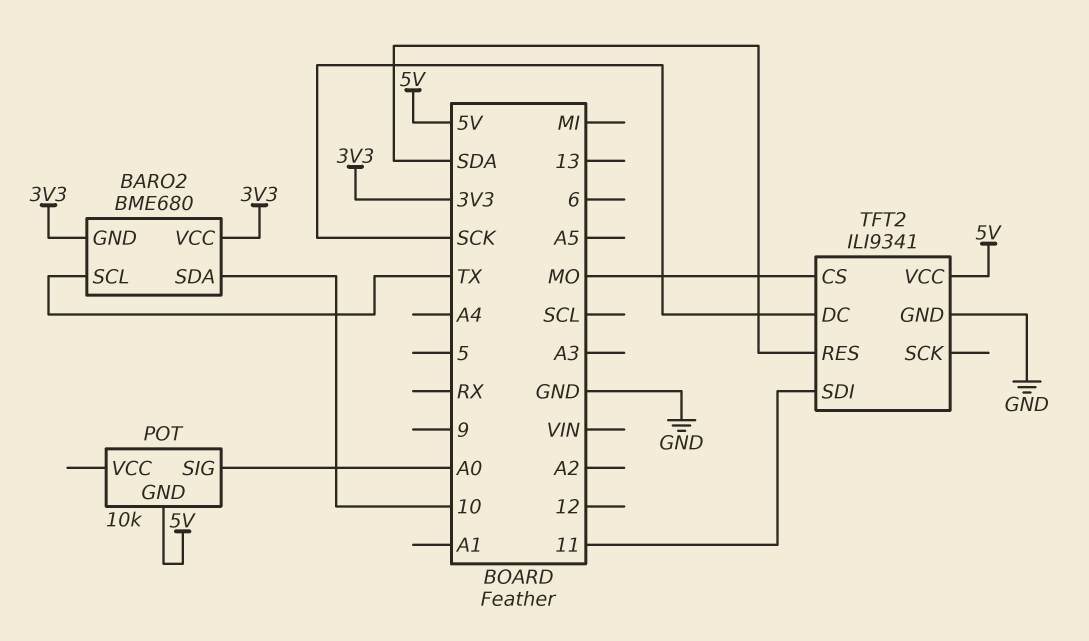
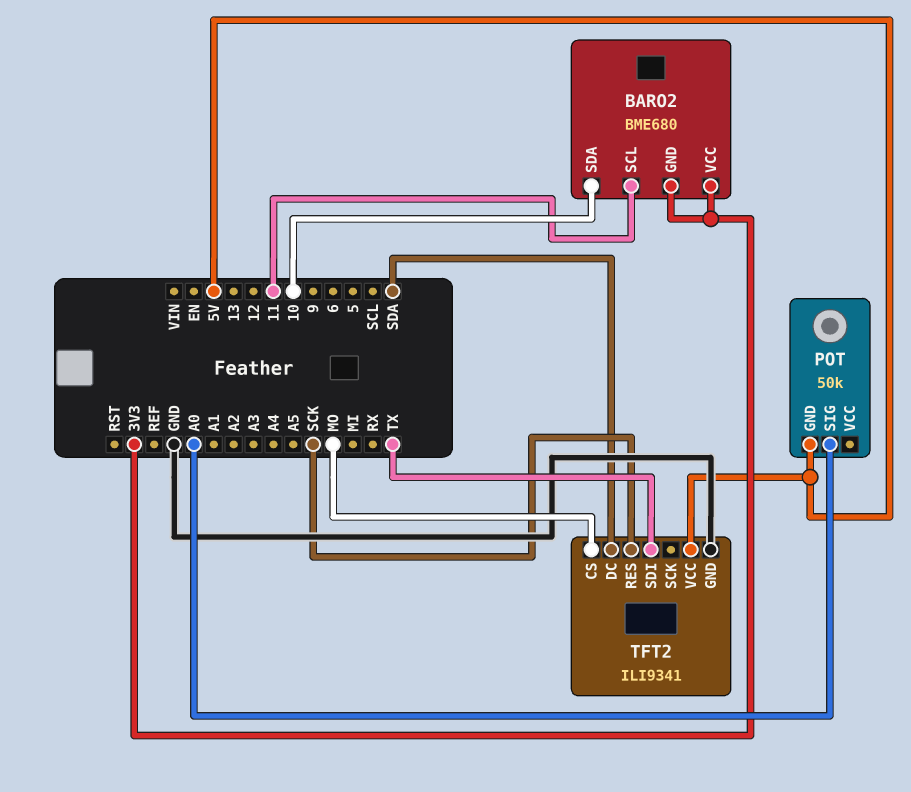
BARO2 pin SCL: TX -> 11
POT: 10k -> 50k
TFT2 pin DC: SCK -> SDA
TFT2 pin RES: SDA -> SCK
TFT2 pin SDI: 11 -> TX

